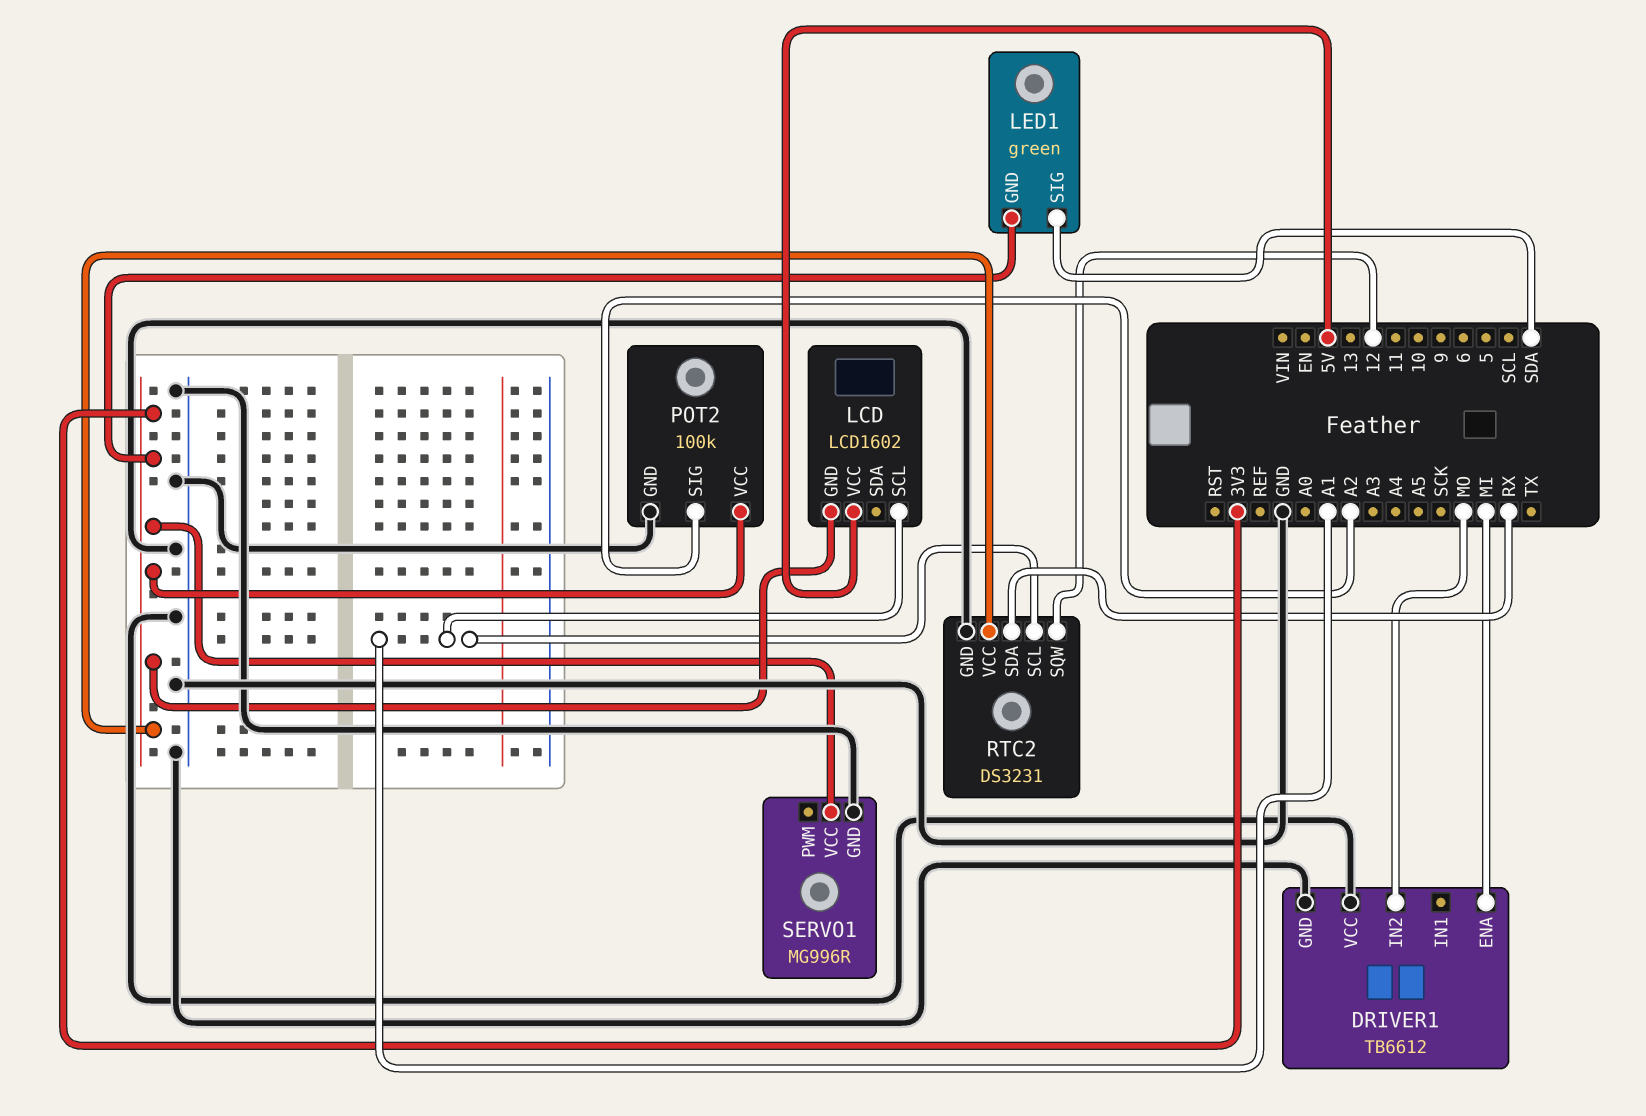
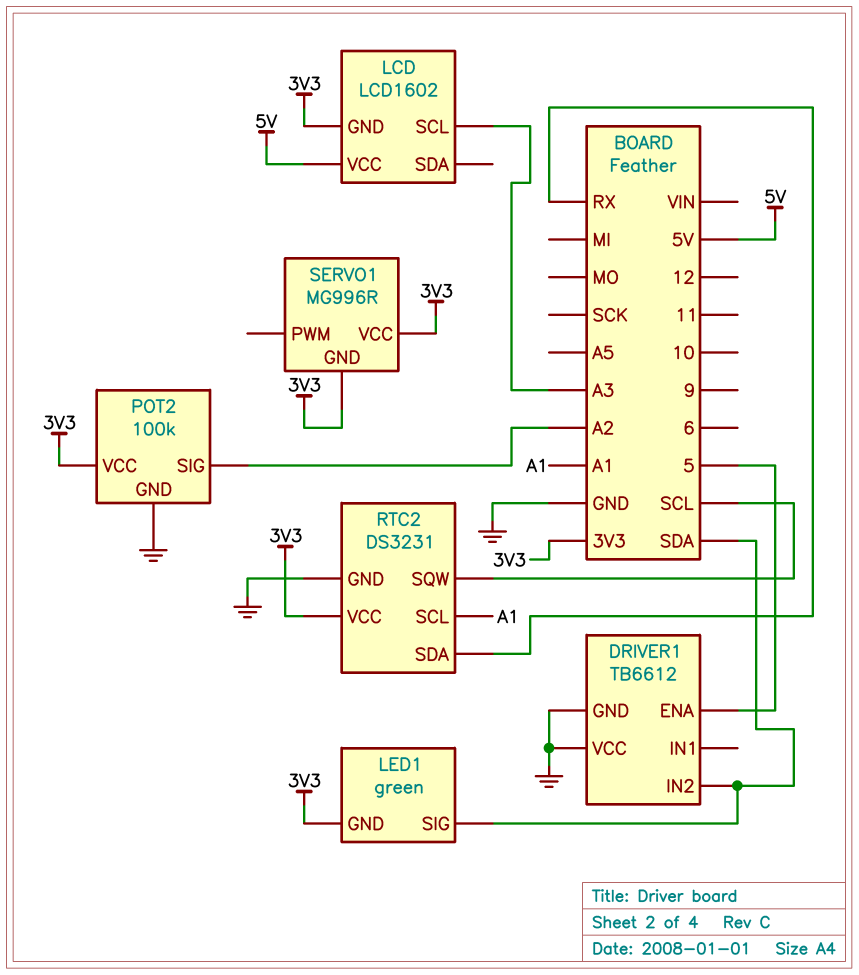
DRIVER1 pin ENA: MI -> 5
DRIVER1 pin IN2: MO -> SDA
LCD pin SCL: A1 -> A3
RTC2 pin SQW: 12 -> SCL
SERVO1 pin GND: GND -> 3V3

